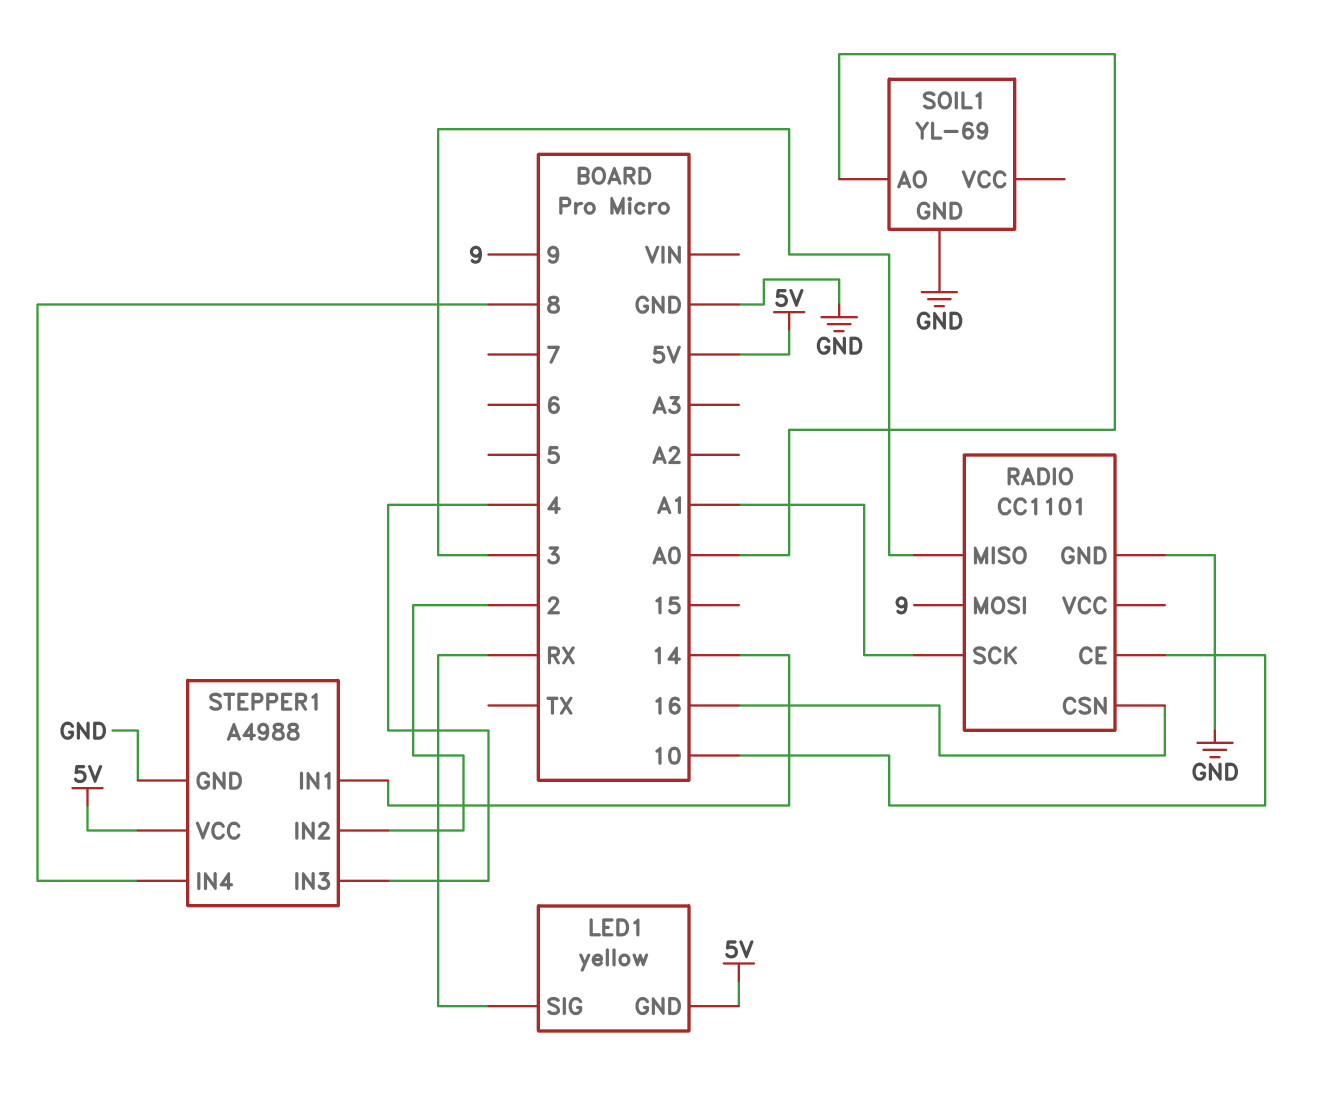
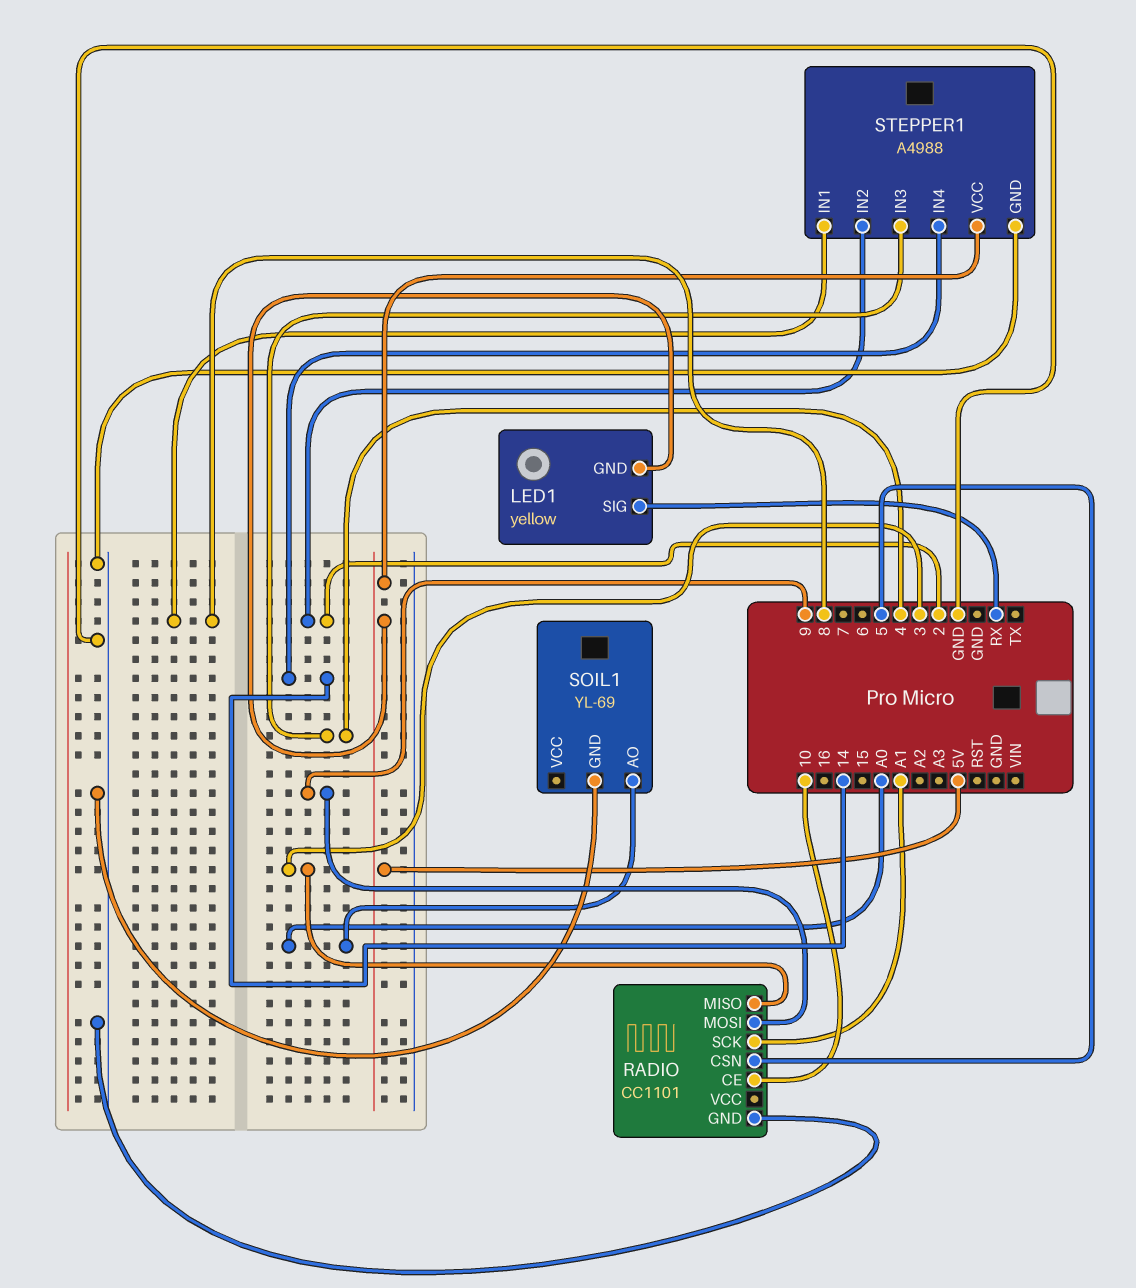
RADIO pin CSN: 16 -> 5
STEPPER1 pin IN1: 14 -> 8
STEPPER1 pin IN4: 8 -> 14

